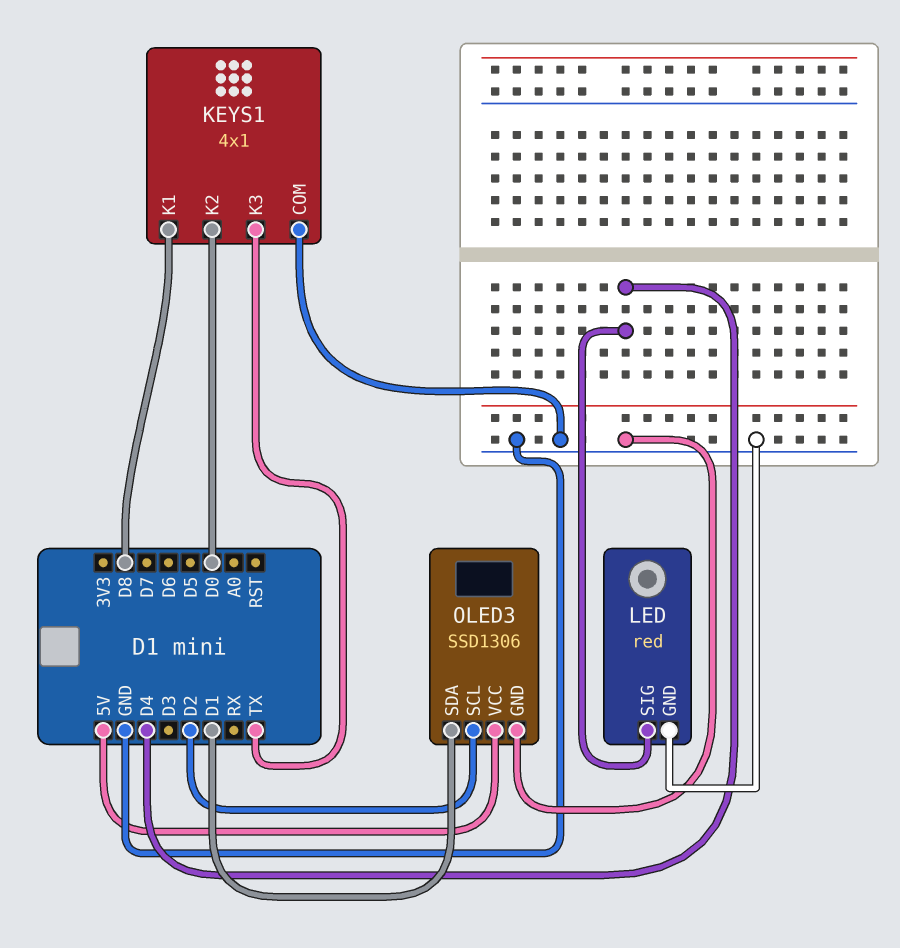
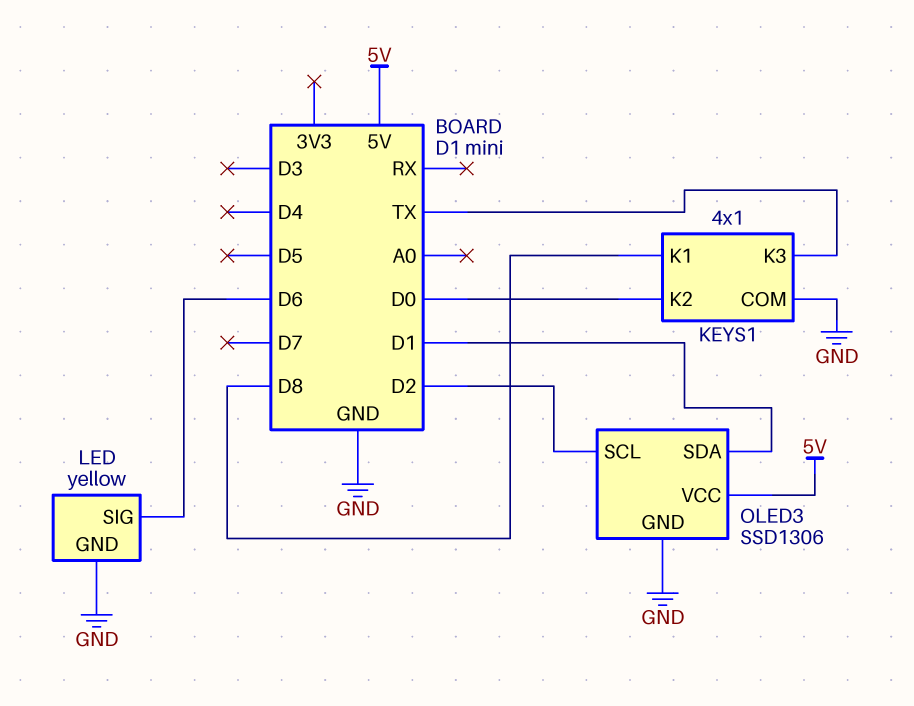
LED: red -> yellow
LED pin SIG: D4 -> D6

